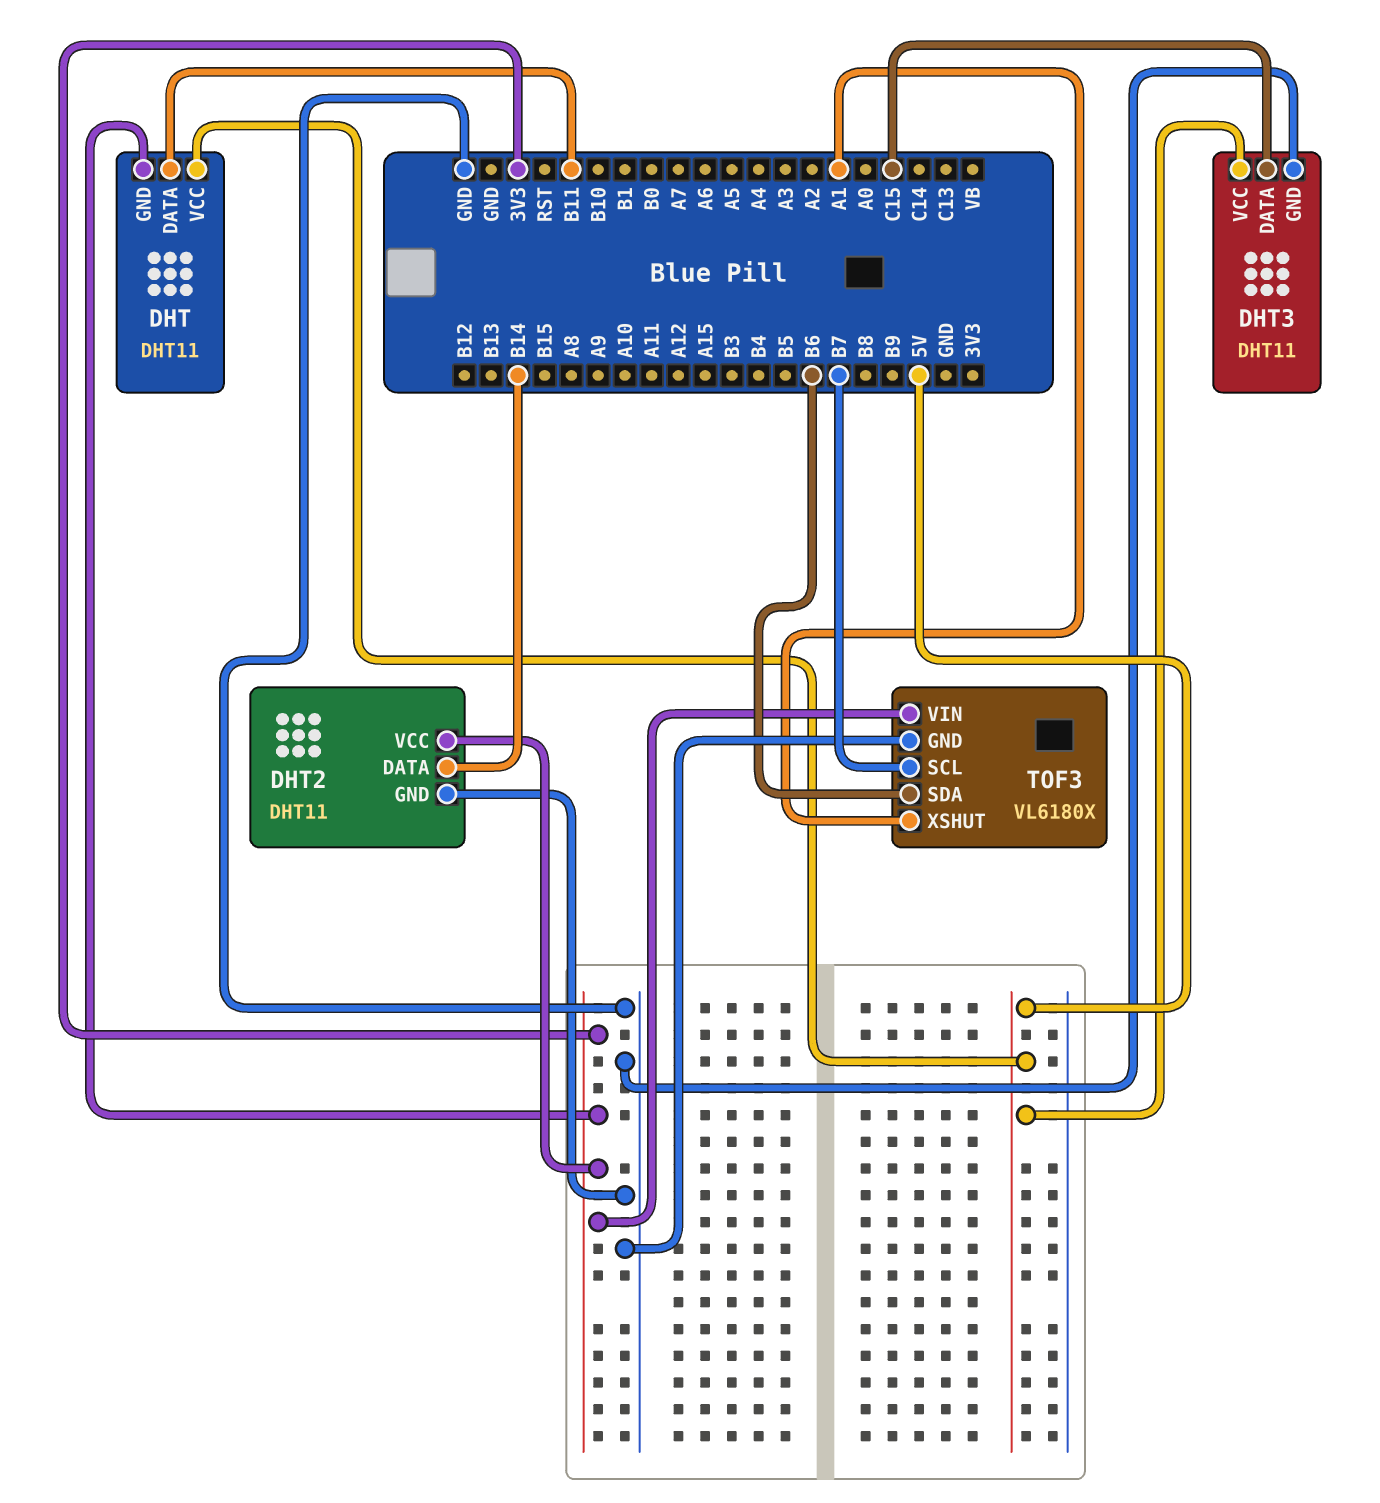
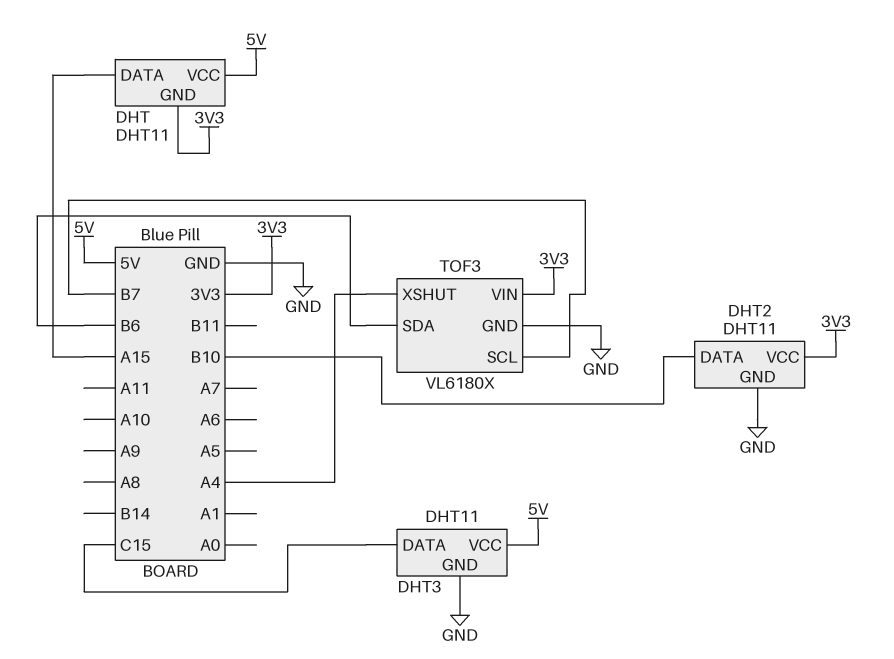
DHT pin DATA: B11 -> A15
DHT2 pin DATA: B14 -> B10
TOF3 pin XSHUT: A1 -> A4

